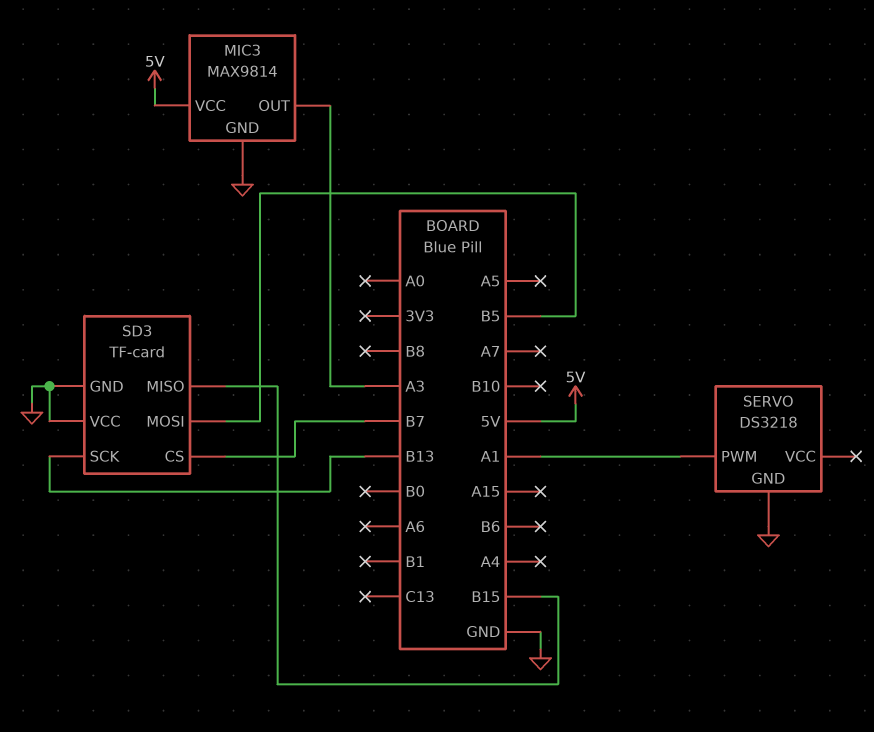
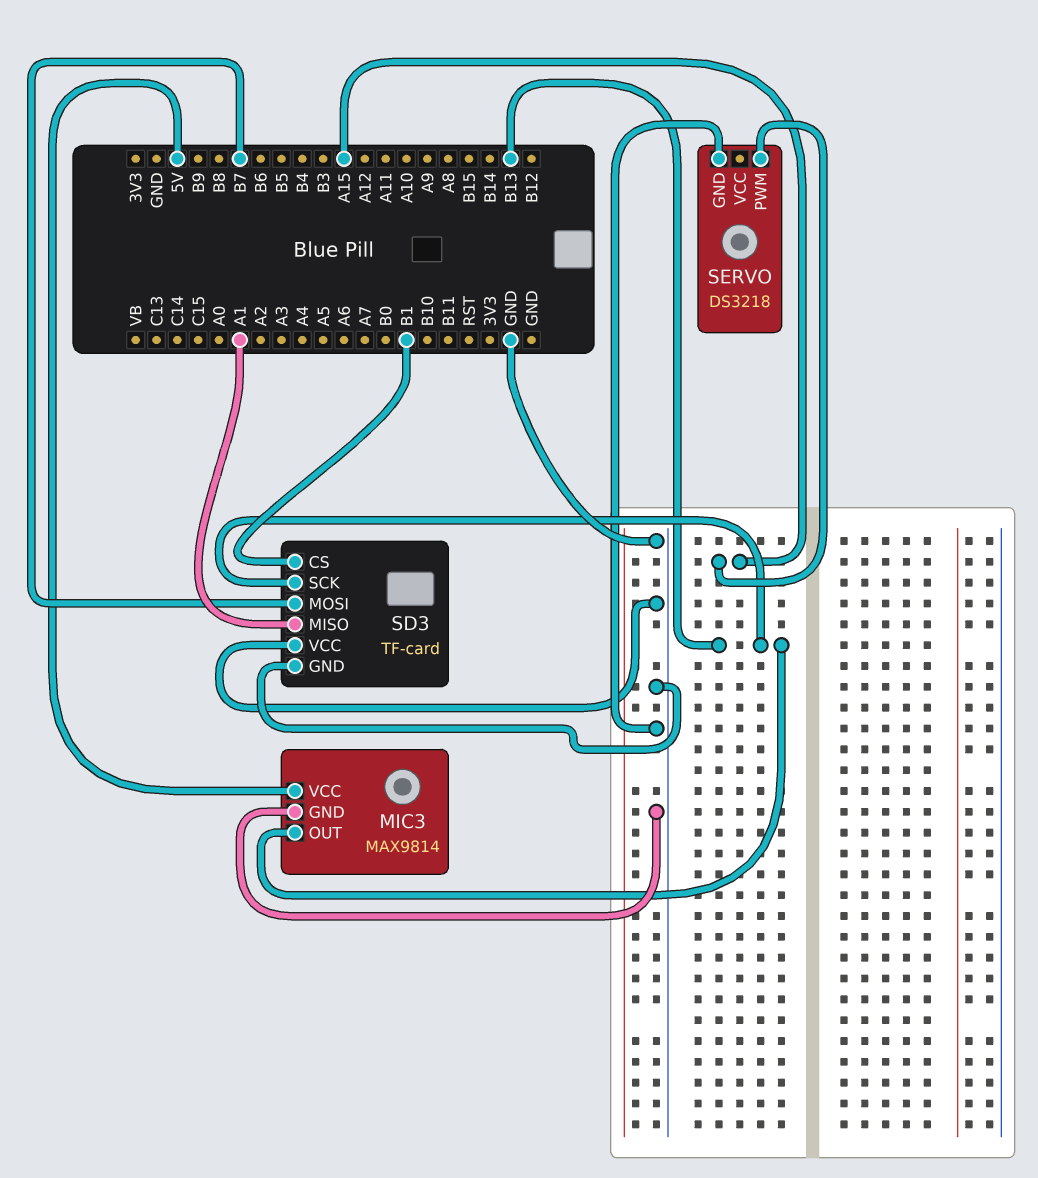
MIC3 pin OUT: A3 -> B13
SD3 pin CS: B7 -> B1
SD3 pin MISO: B15 -> A1
SD3 pin MOSI: B5 -> B7
SERVO pin PWM: A1 -> A15

